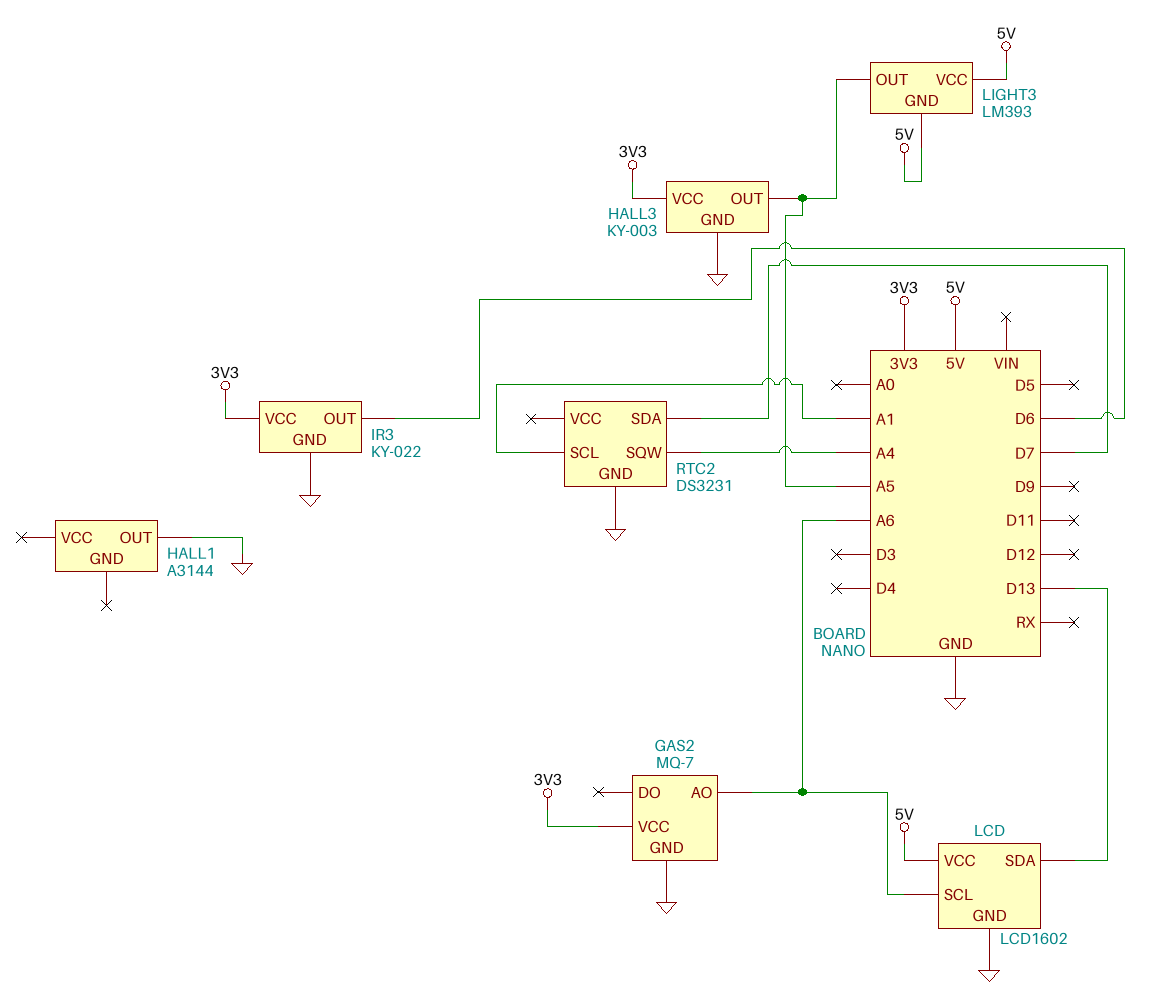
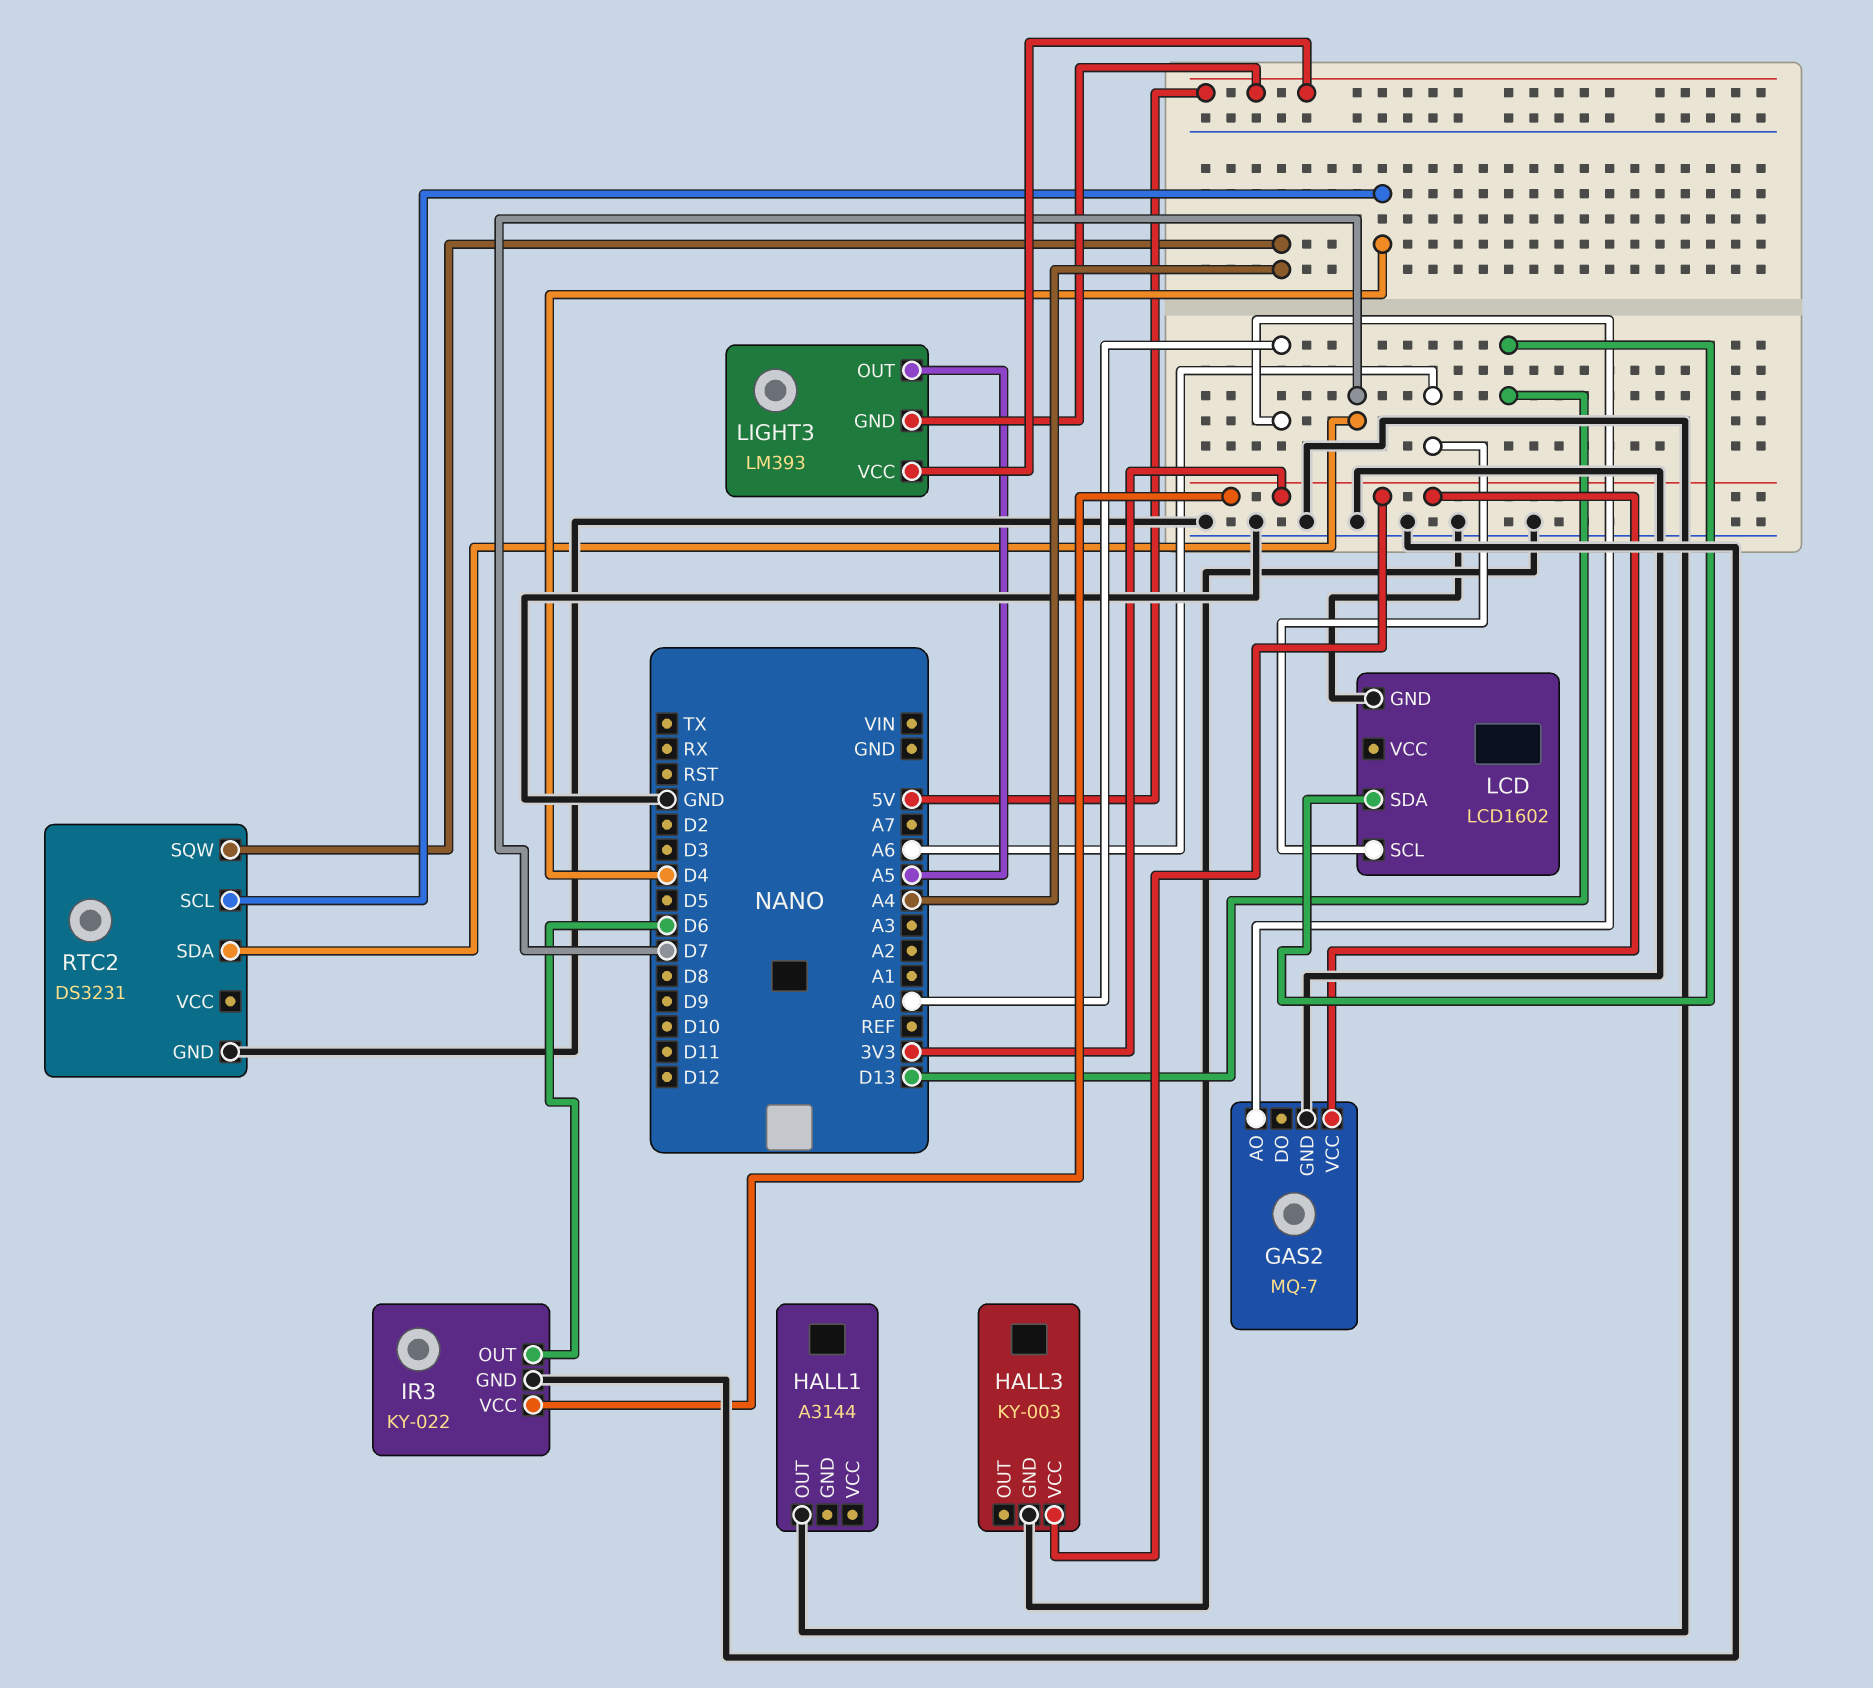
GAS2 pin AO: A6 -> A0
HALL3 pin OUT: A5 -> none
LCD pin VCC: 5V -> none
RTC2 pin SCL: A1 -> D4

